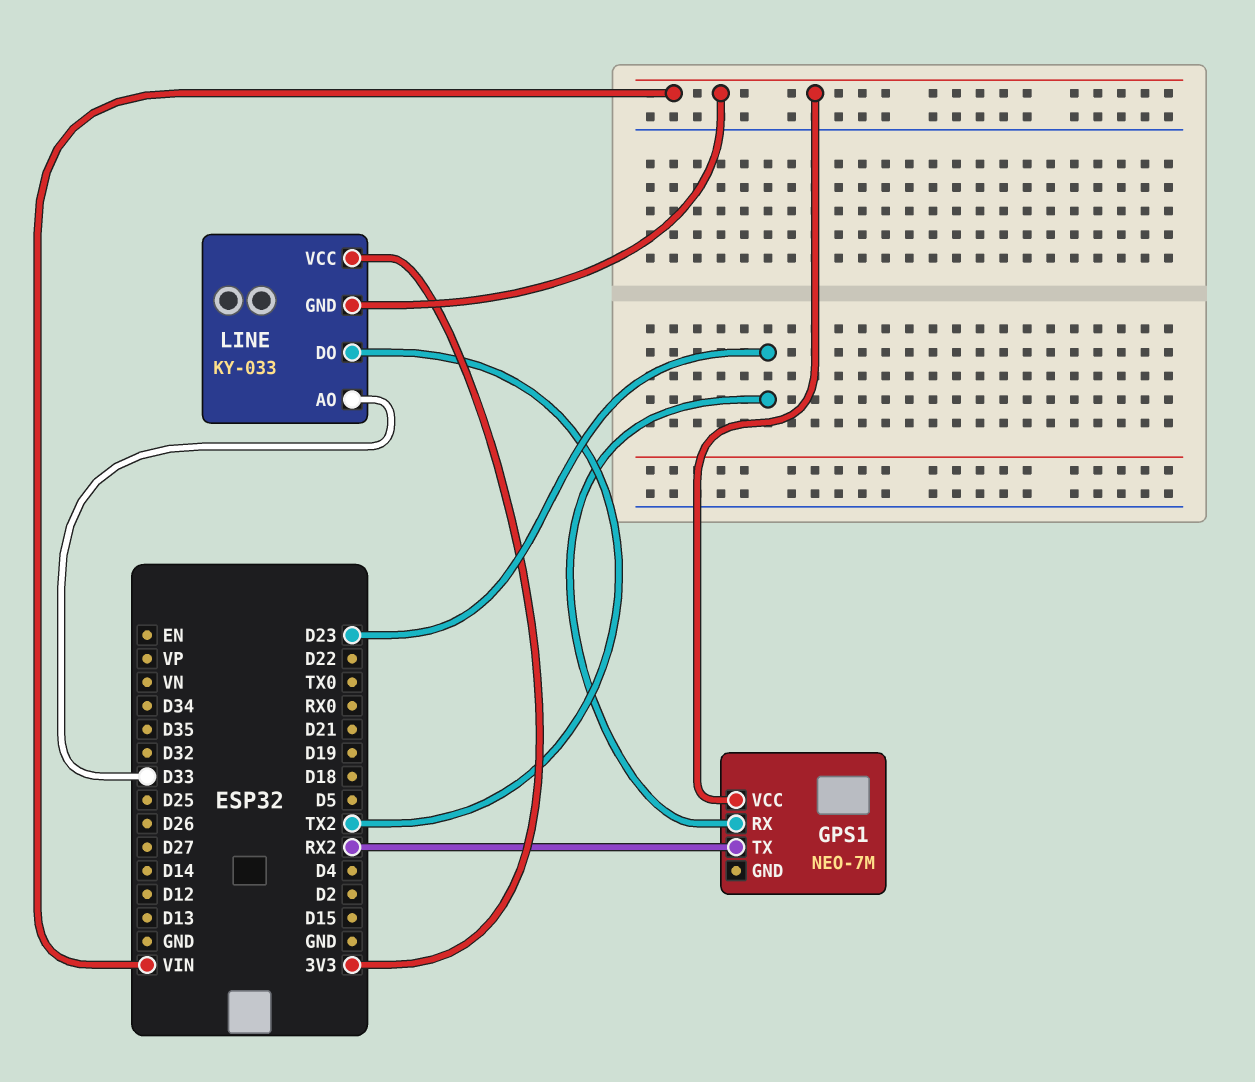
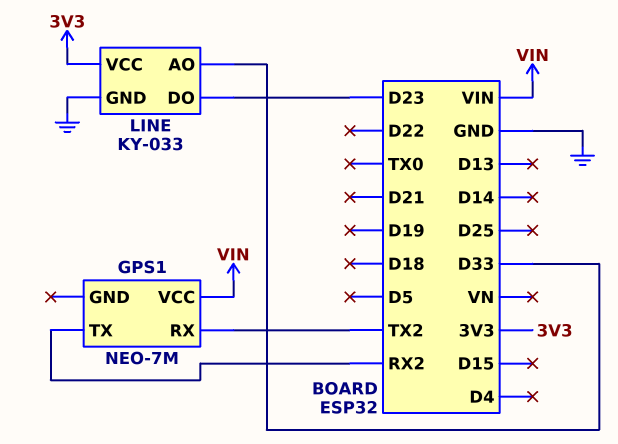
GPS1 pin RX: D23 -> TX2
LINE pin DO: TX2 -> D23
LINE pin GND: VIN -> GND

